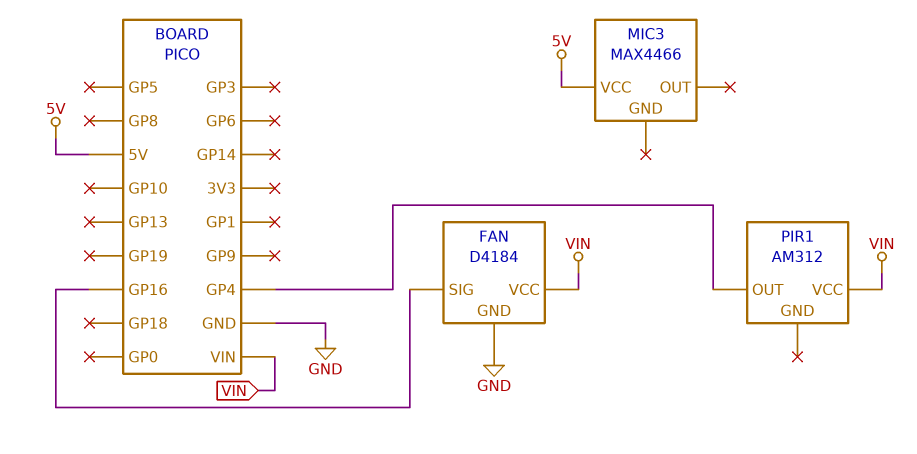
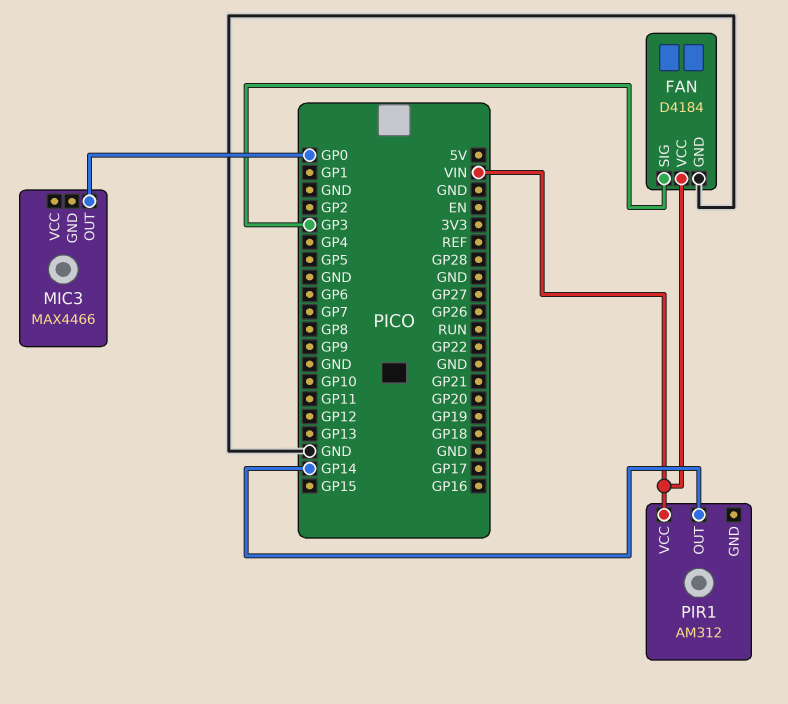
FAN pin SIG: GP16 -> GP3
MIC3 pin OUT: none -> GP0
MIC3 pin VCC: 5V -> none
PIR1 pin OUT: GP4 -> GP14

